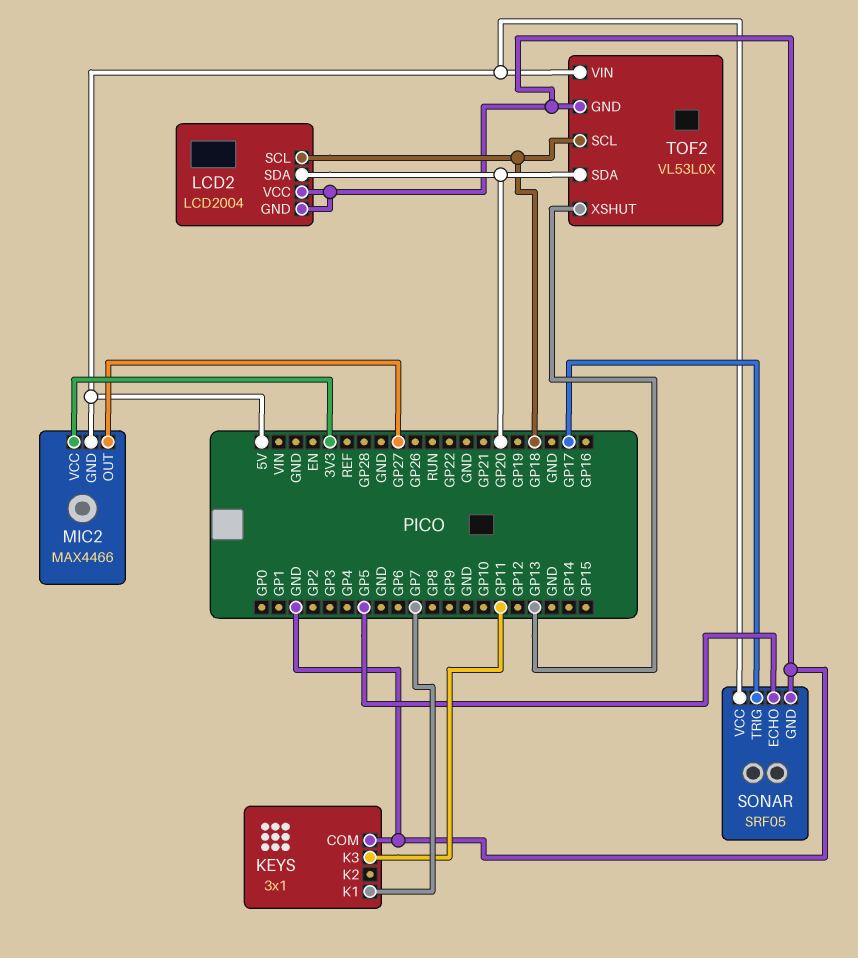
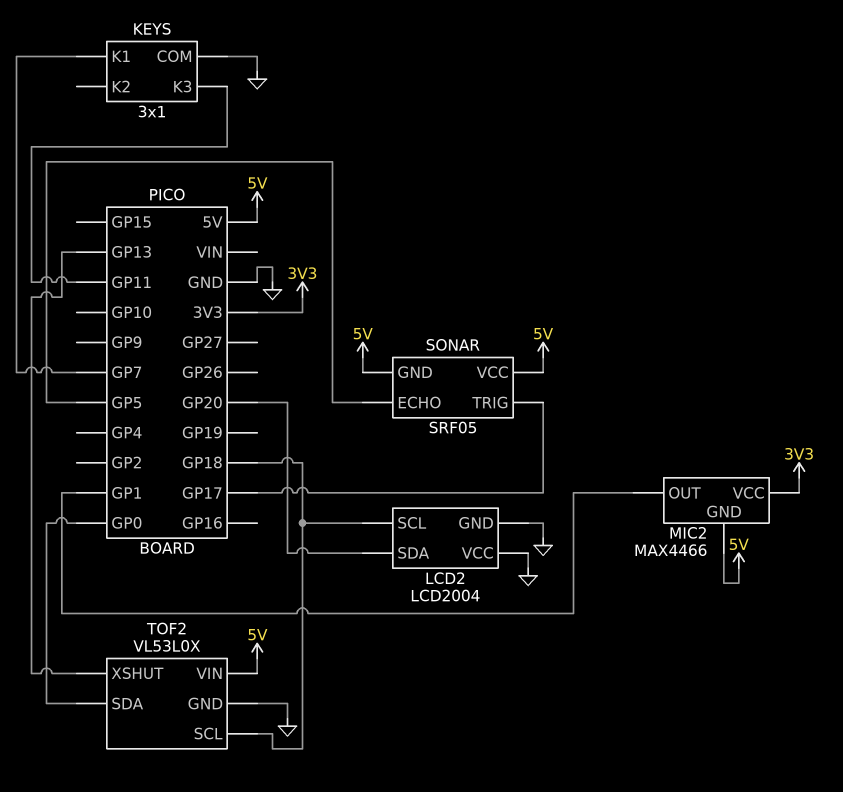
MIC2 pin OUT: GP27 -> GP1
SONAR pin GND: GND -> 5V
TOF2 pin SDA: GP20 -> GP0

